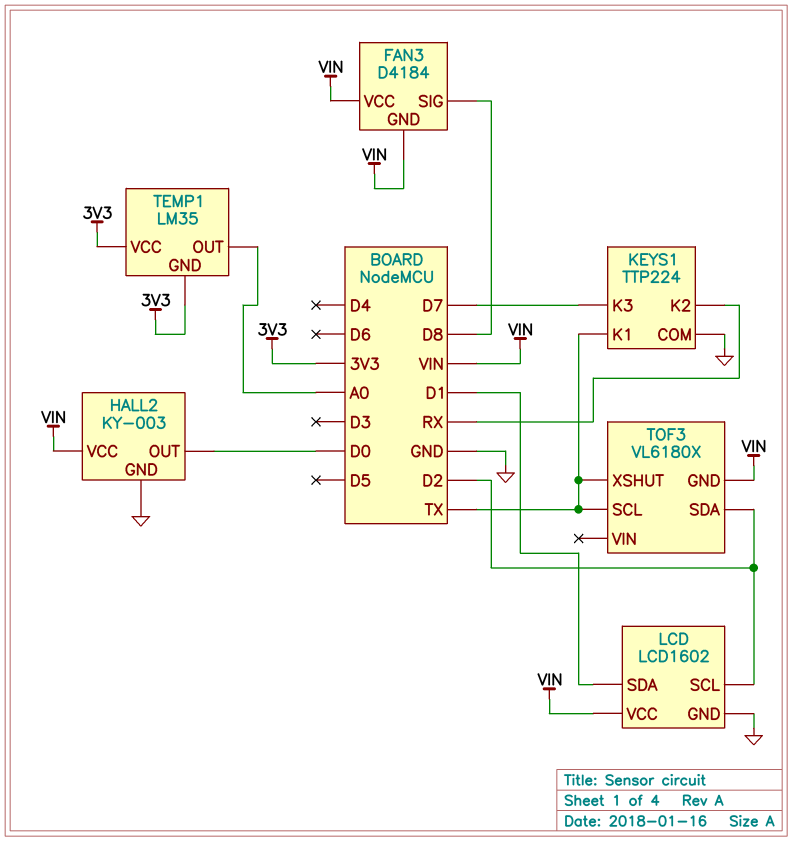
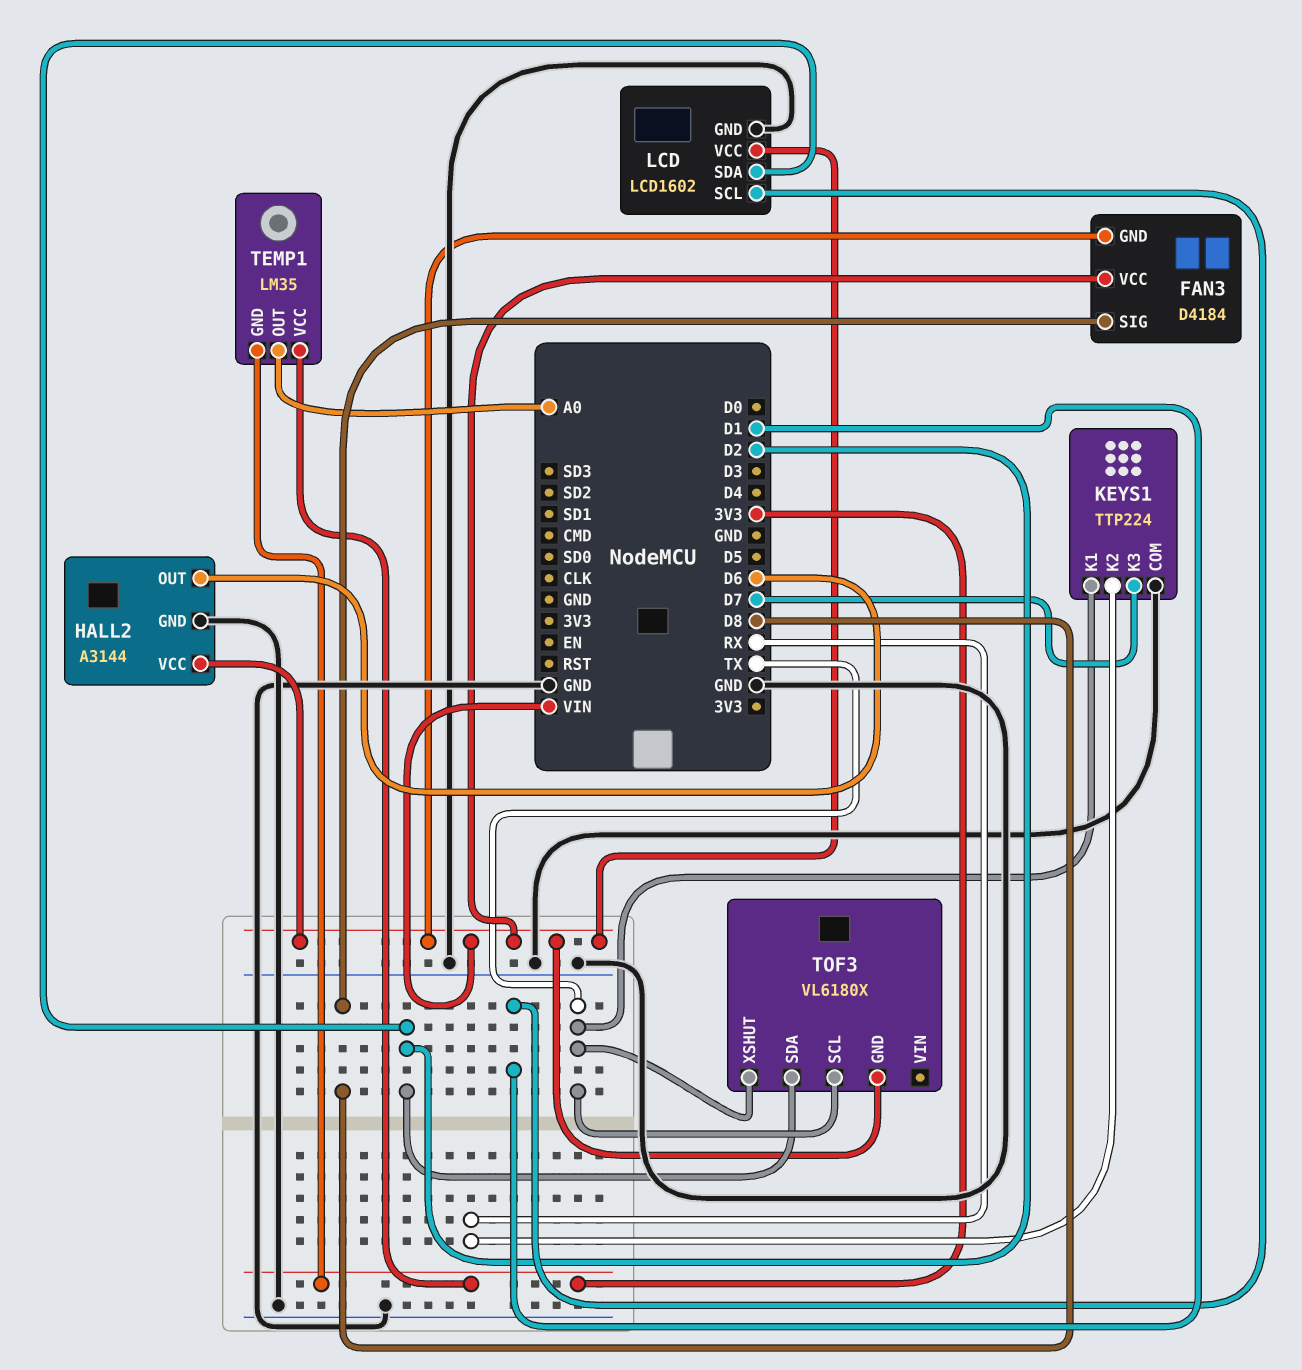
HALL2: KY-003 -> A3144
HALL2 pin OUT: D0 -> D6
LCD pin SCL: D2 -> D1
LCD pin SDA: D1 -> D2

